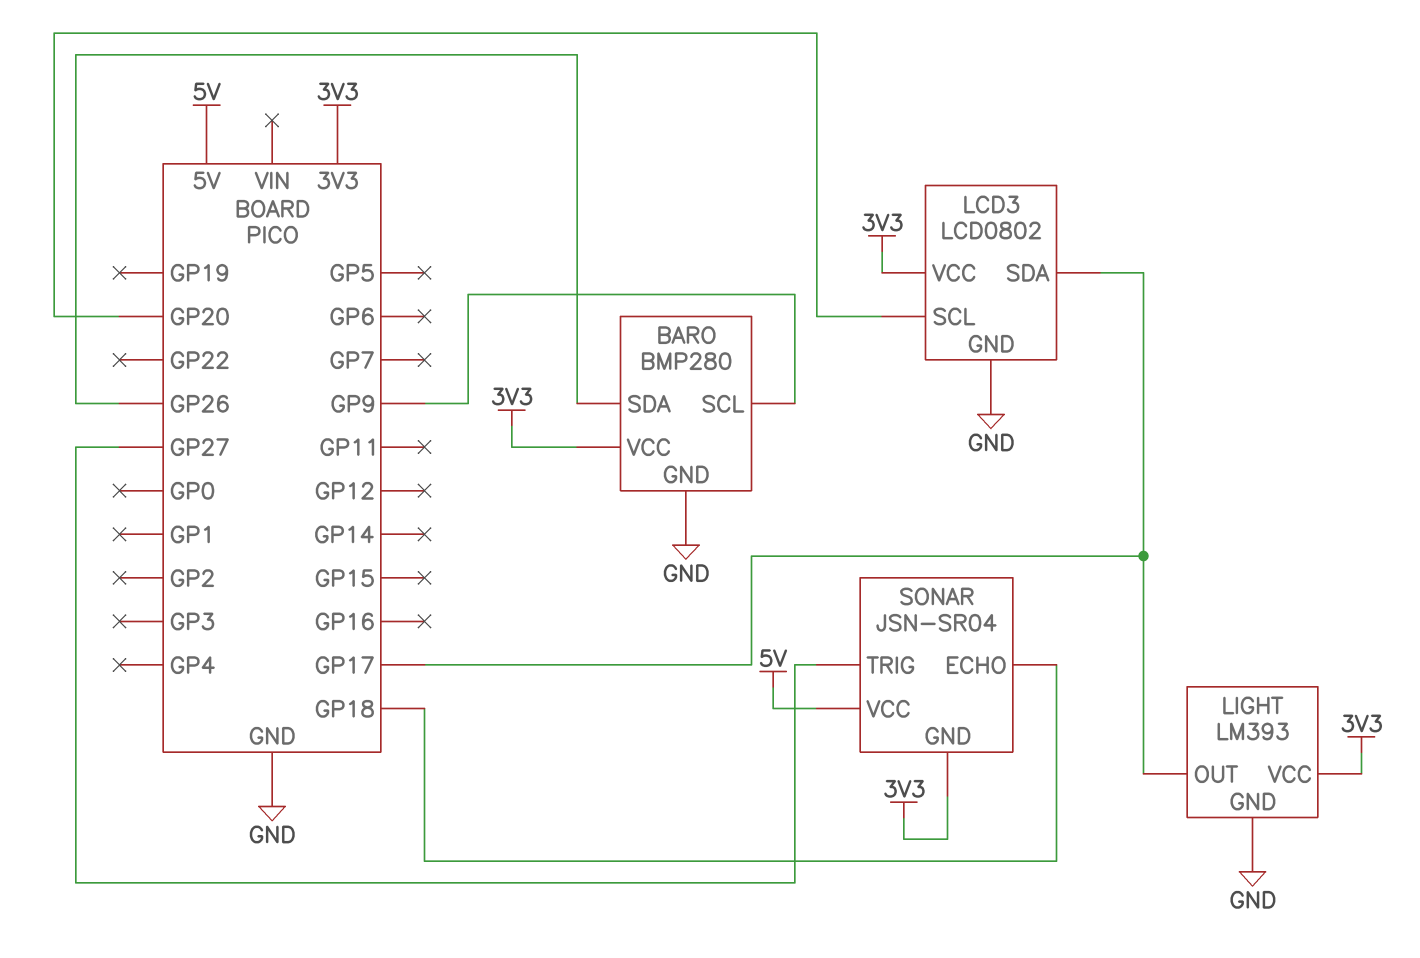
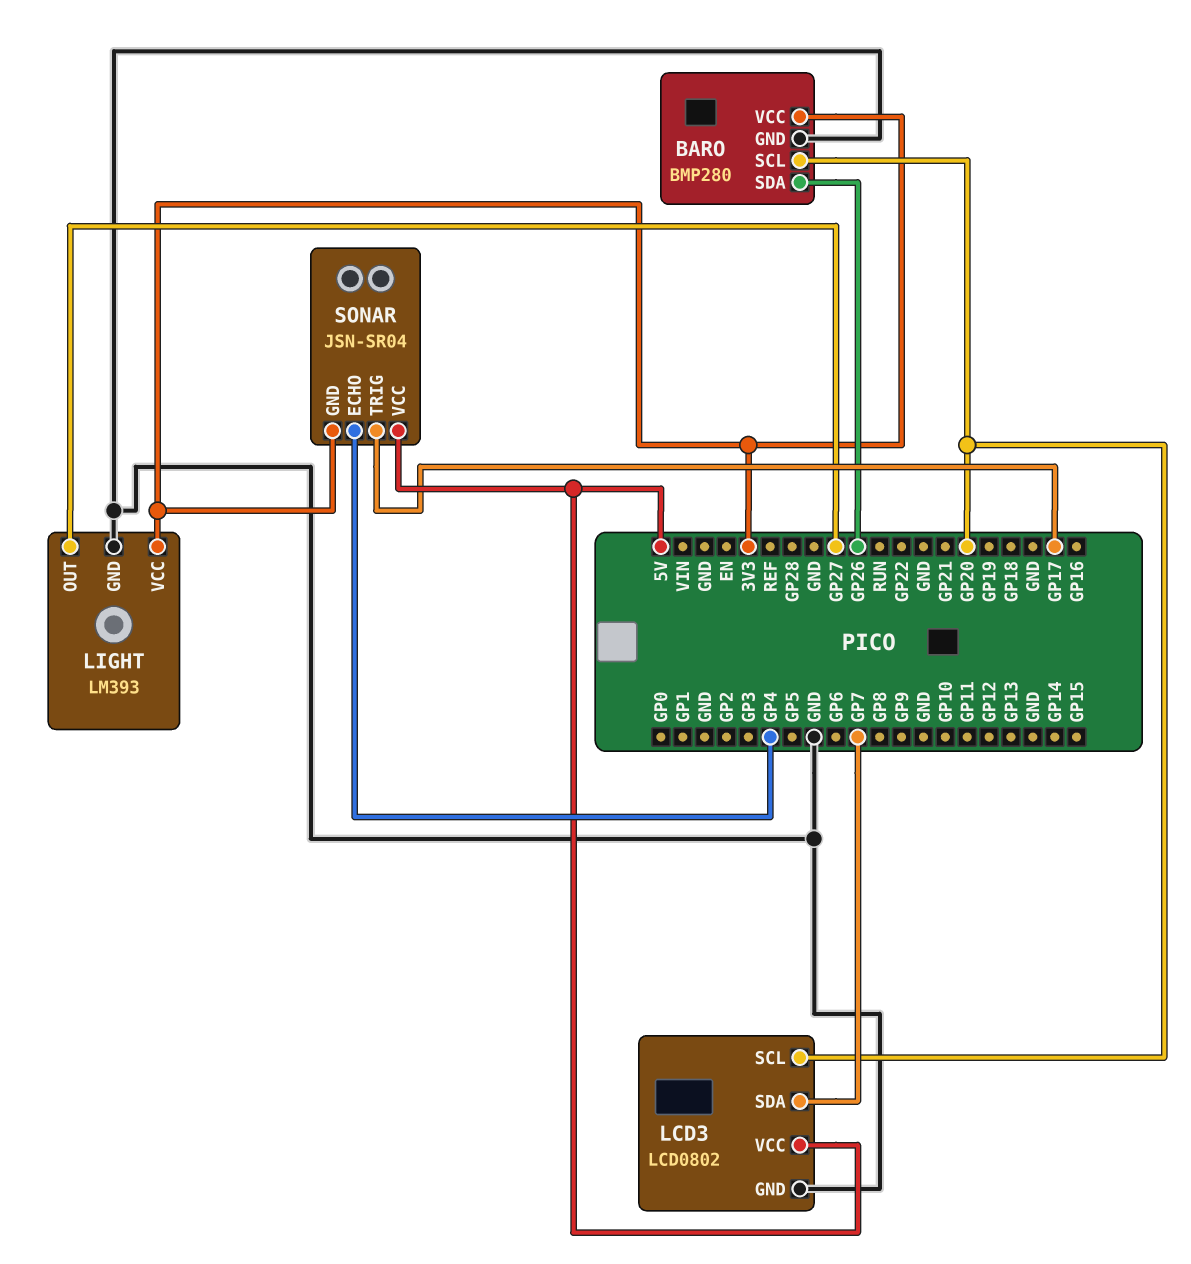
BARO pin SCL: GP9 -> GP20
LCD3 pin SDA: GP17 -> GP7
LCD3 pin VCC: 3V3 -> 5V
LIGHT pin OUT: GP17 -> GP27
SONAR pin ECHO: GP18 -> GP4
SONAR pin TRIG: GP27 -> GP17

